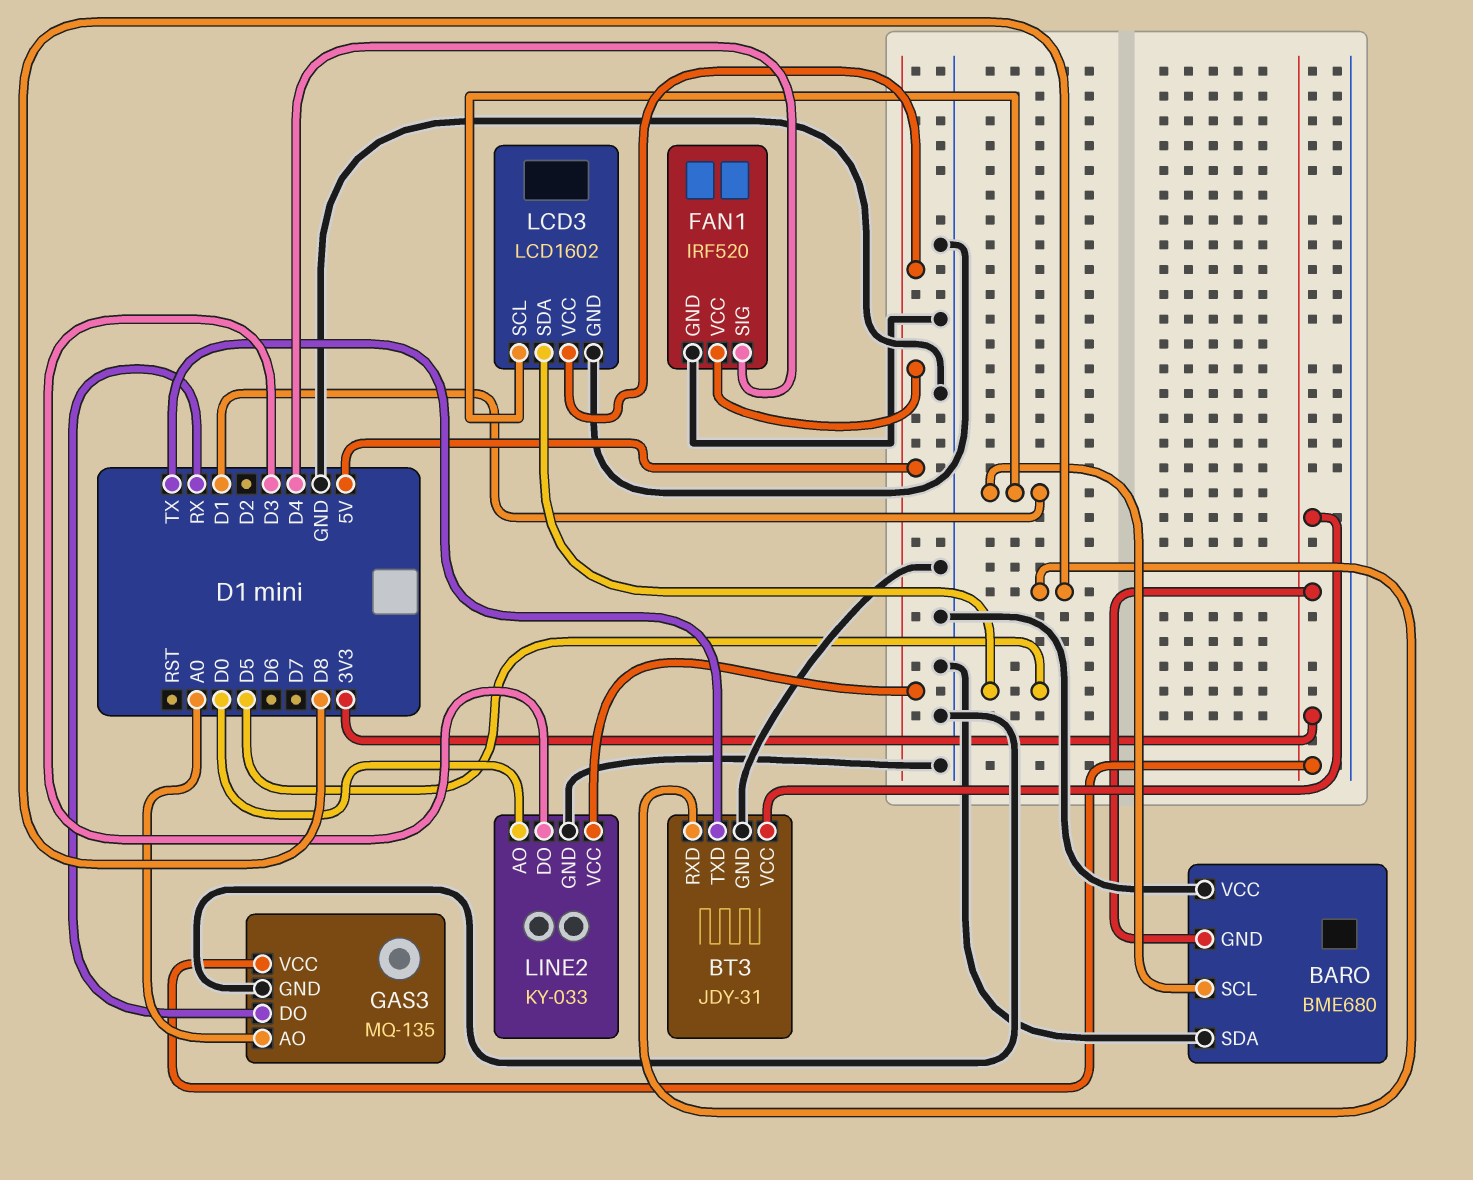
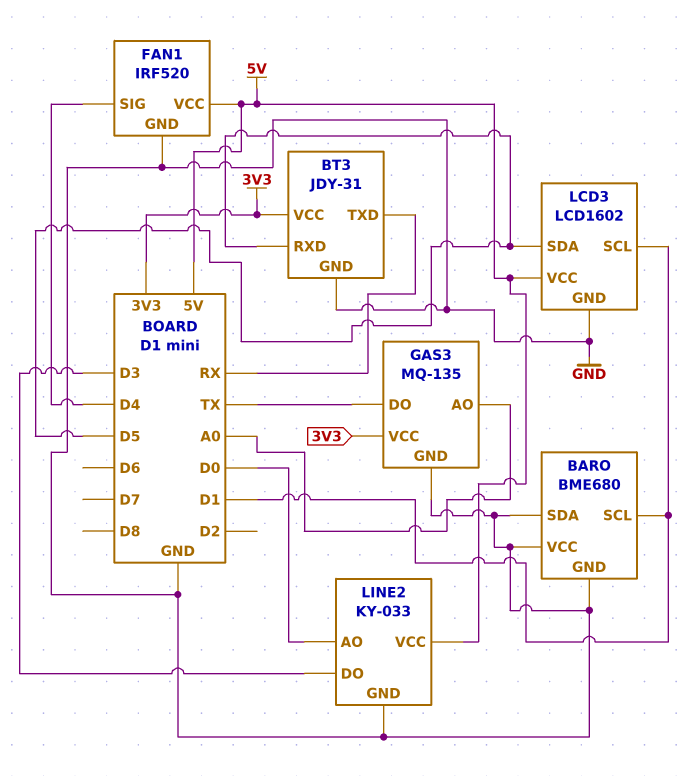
BARO pin GND: 3V3 -> GND
BT3 pin RXD: D8 -> D5
BT3 pin TXD: TX -> RX
GAS3 pin DO: RX -> TX

